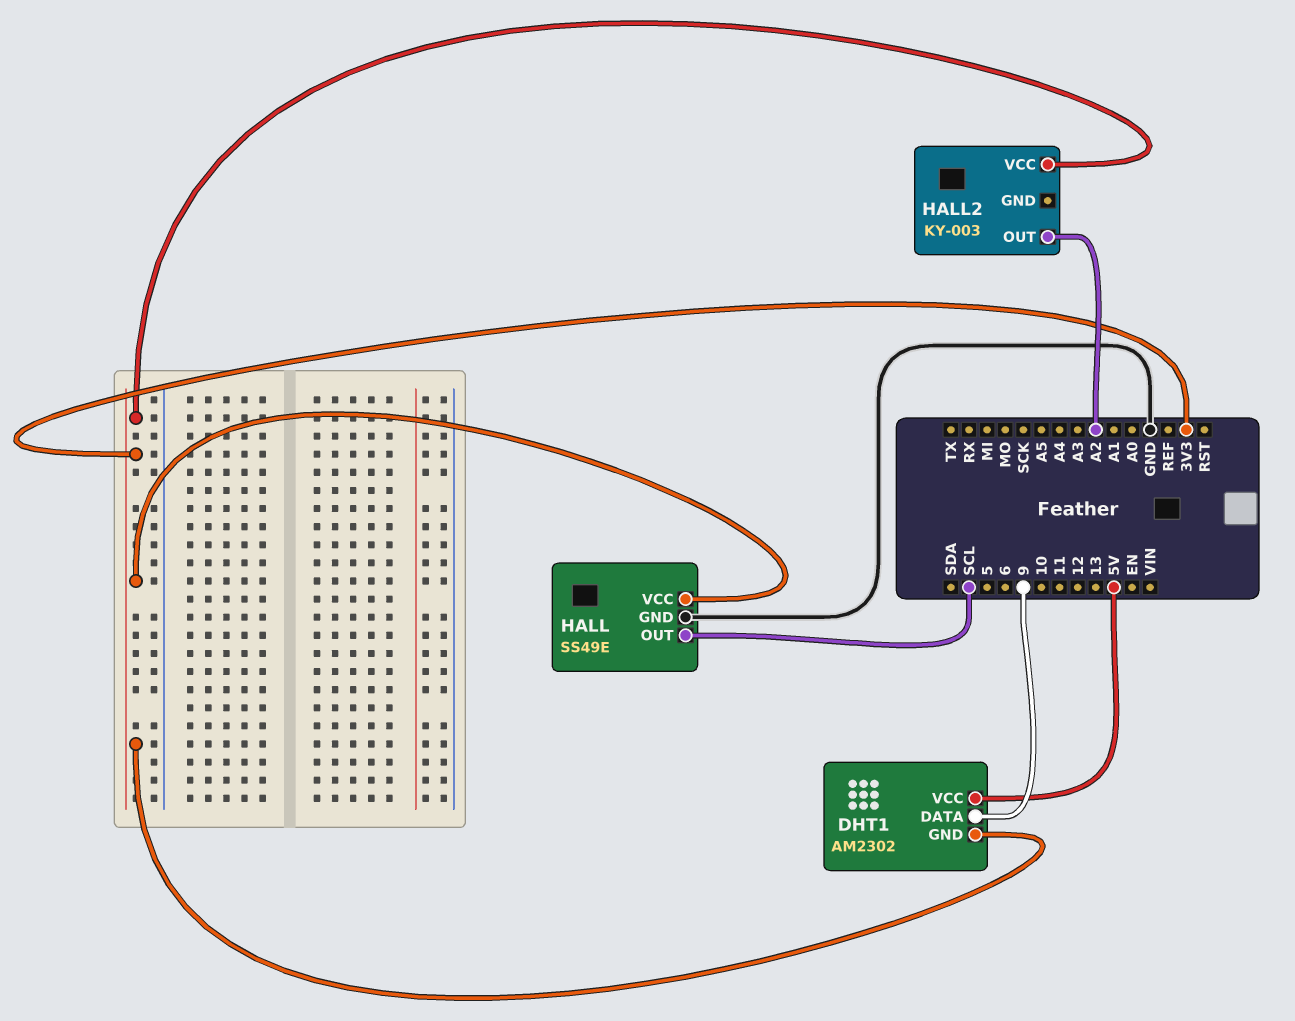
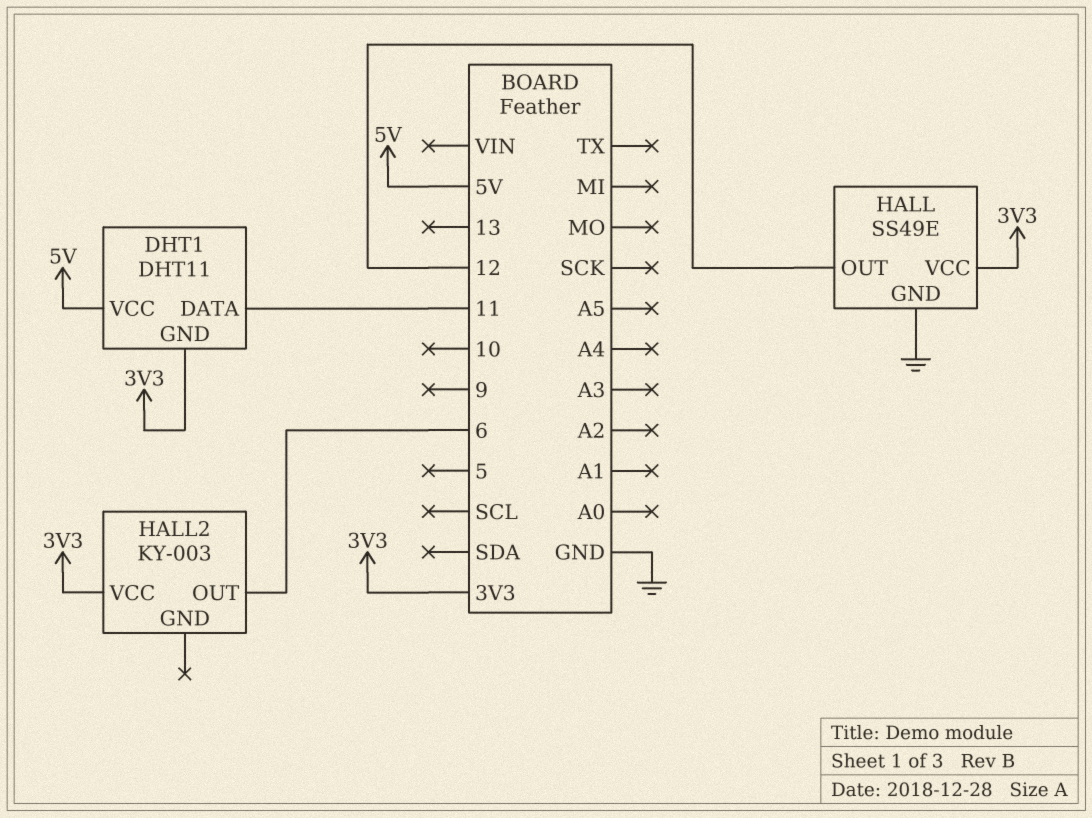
DHT1: AM2302 -> DHT11
DHT1 pin DATA: 9 -> 11
HALL pin OUT: SCL -> 12
HALL2 pin OUT: A2 -> 6

